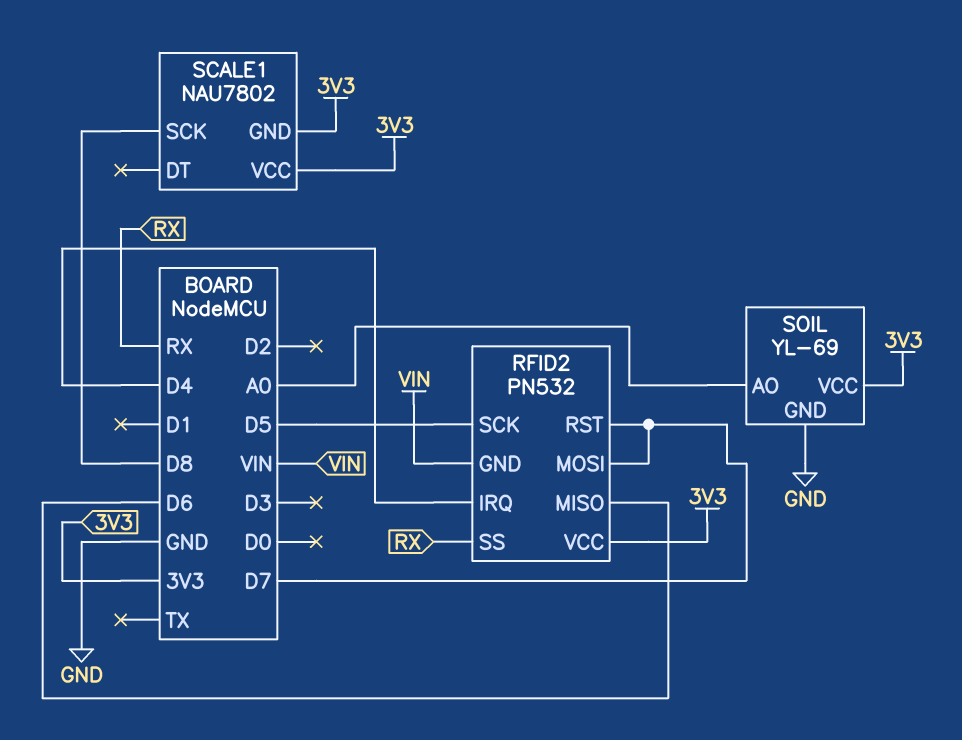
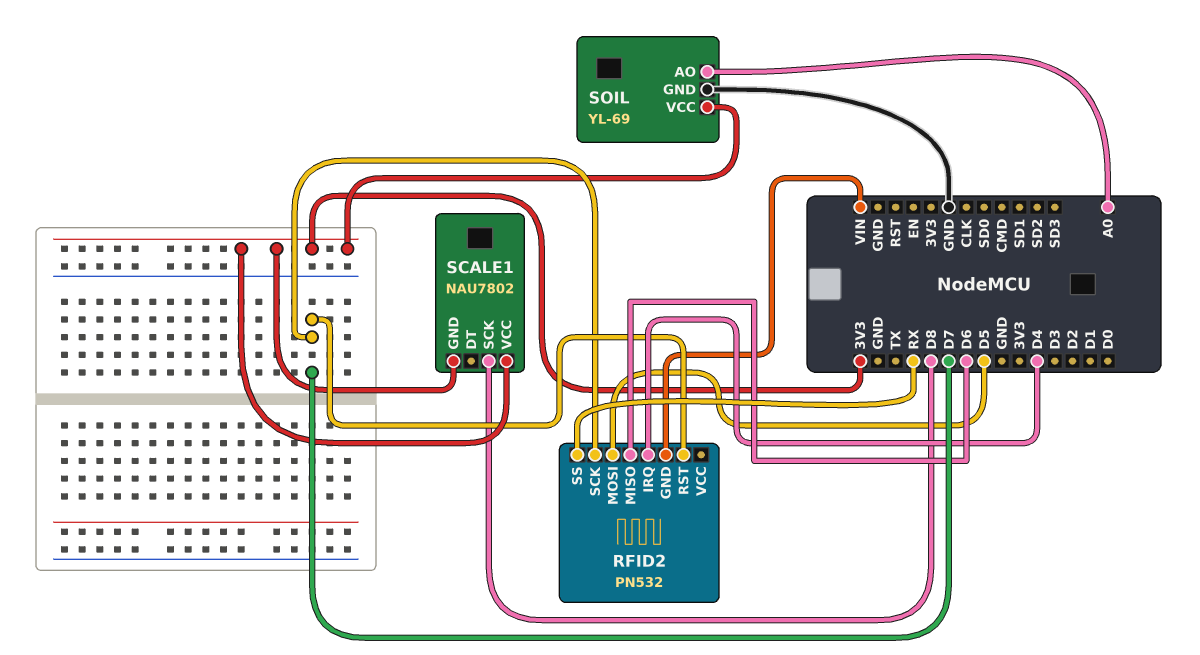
RFID2 pin MOSI: D7 -> D5
RFID2 pin SCK: D5 -> D7
RFID2 pin VCC: 3V3 -> none

